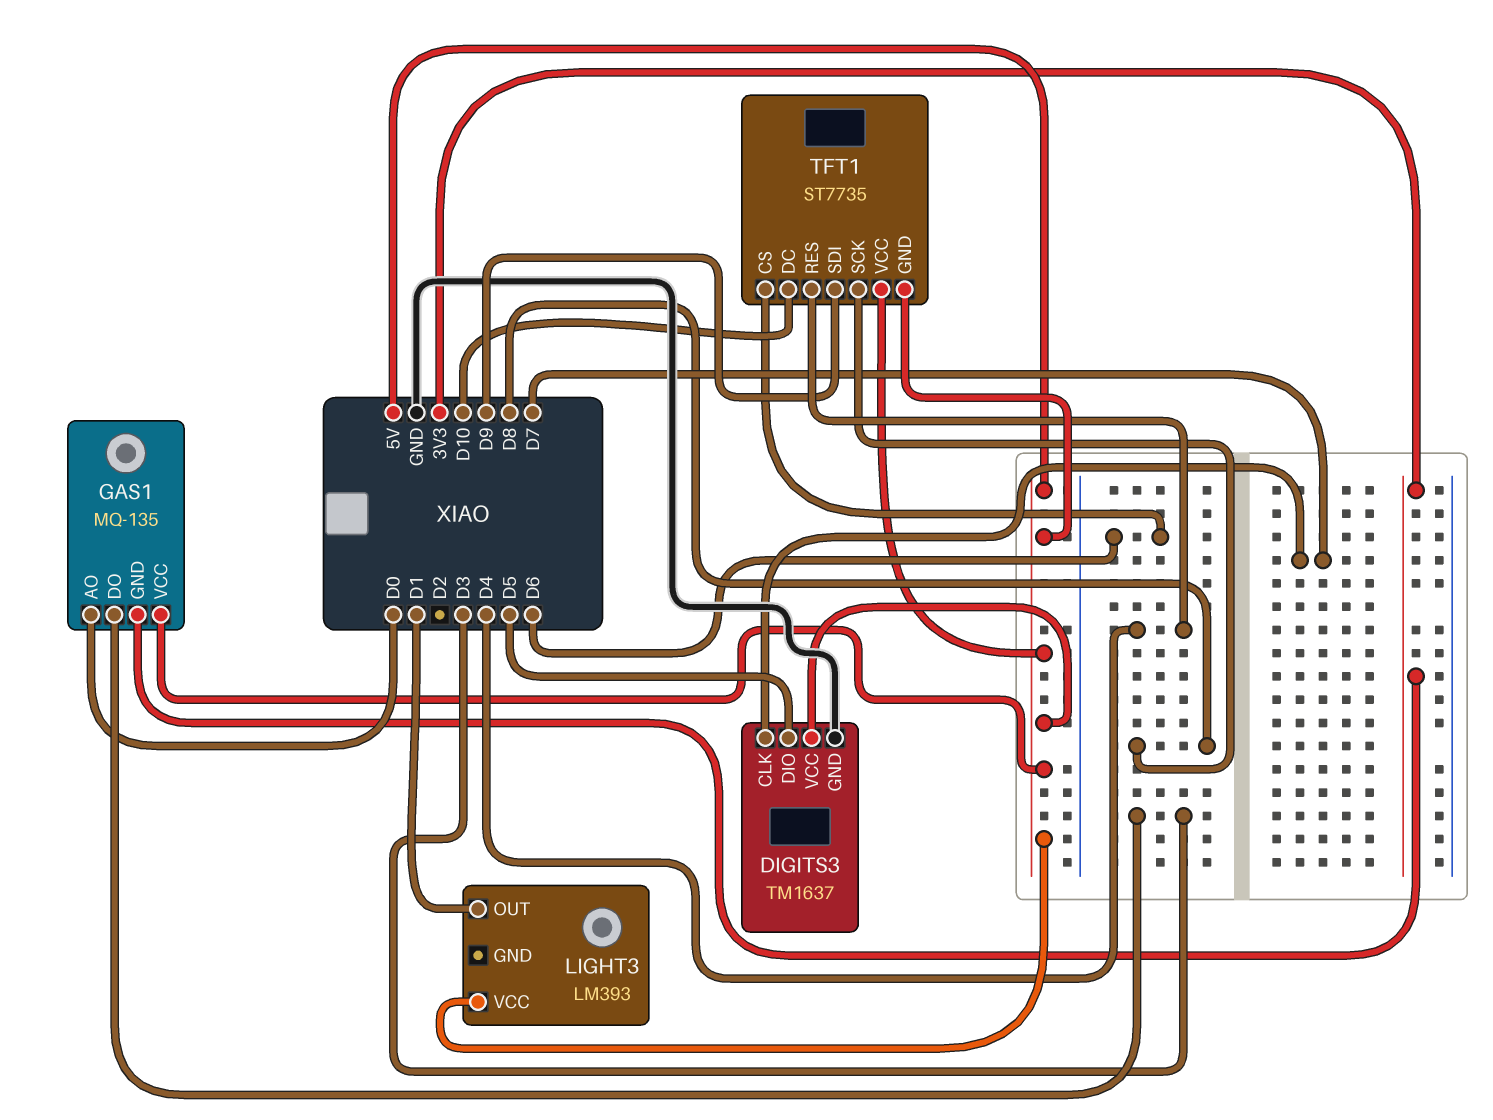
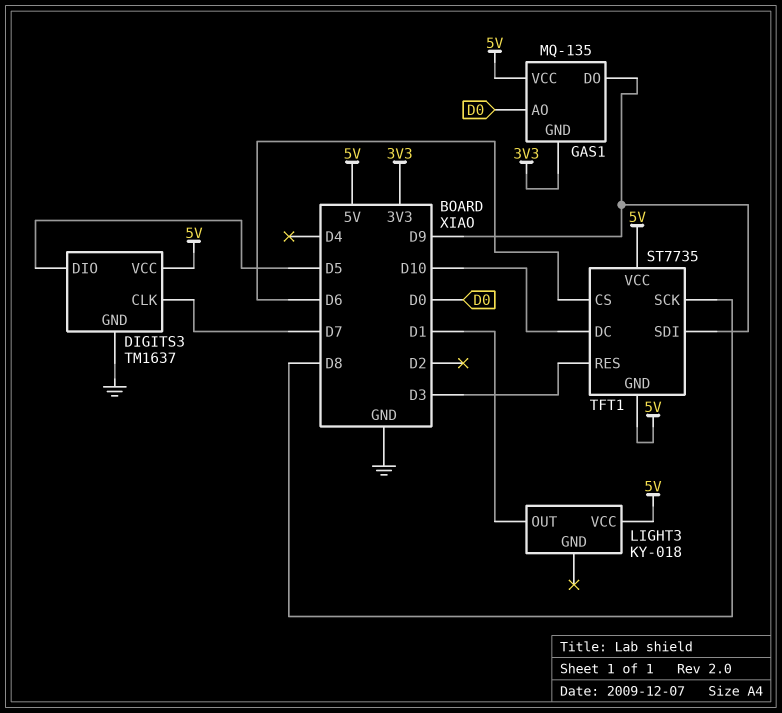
GAS1 pin DO: D3 -> D9
LIGHT3: LM393 -> KY-018
TFT1 pin RES: D4 -> D3

